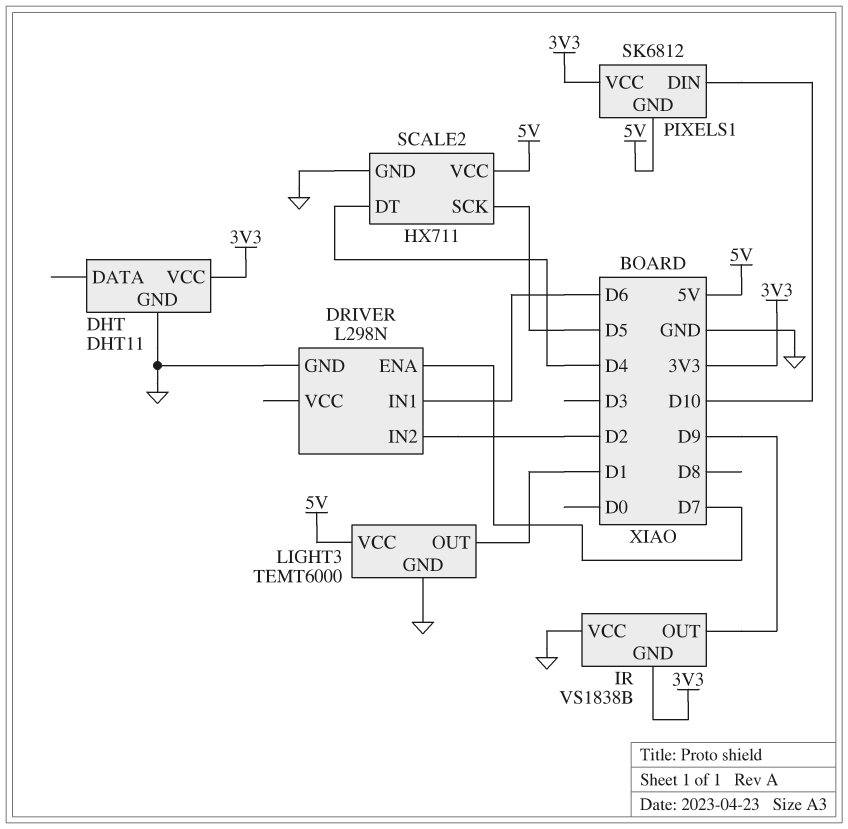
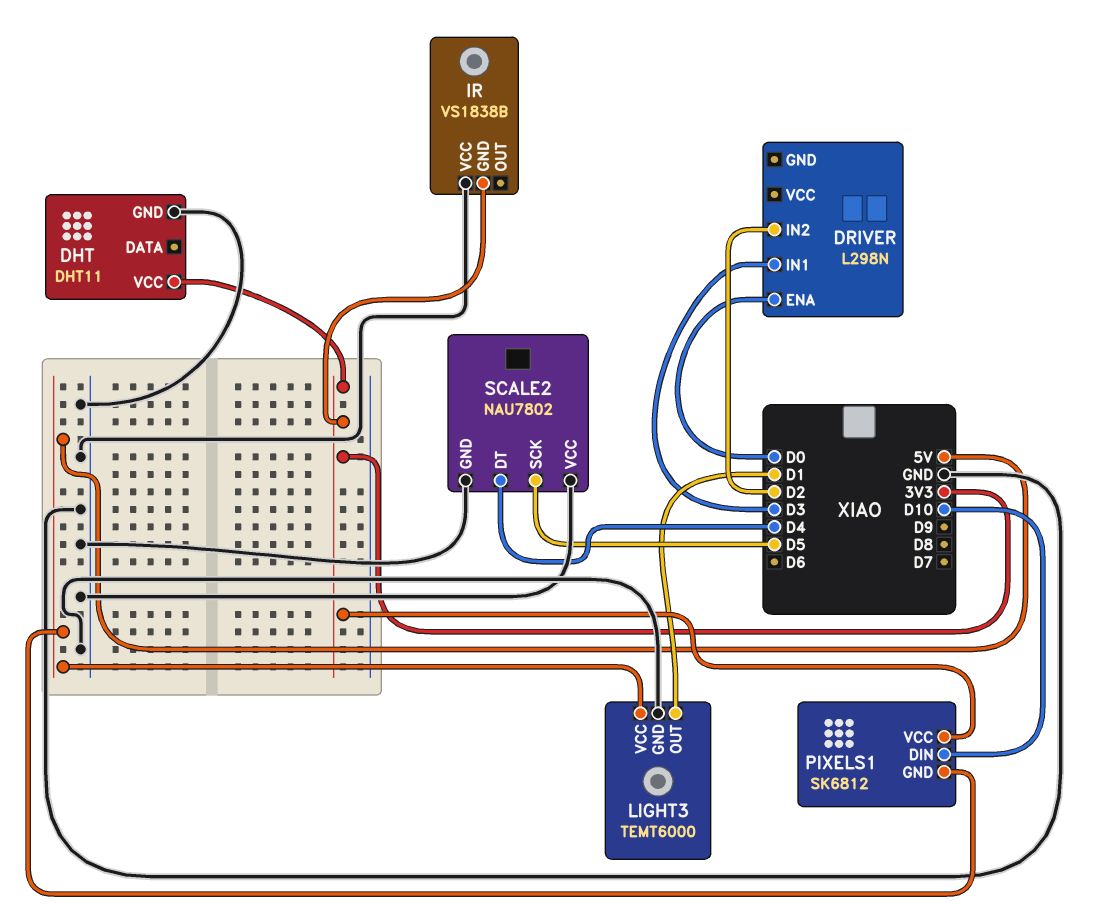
DRIVER pin ENA: D7 -> D0
DRIVER pin GND: GND -> none
DRIVER pin IN1: D6 -> D3
IR pin OUT: D9 -> none
SCALE2: HX711 -> NAU7802
SCALE2 pin VCC: 5V -> GND

